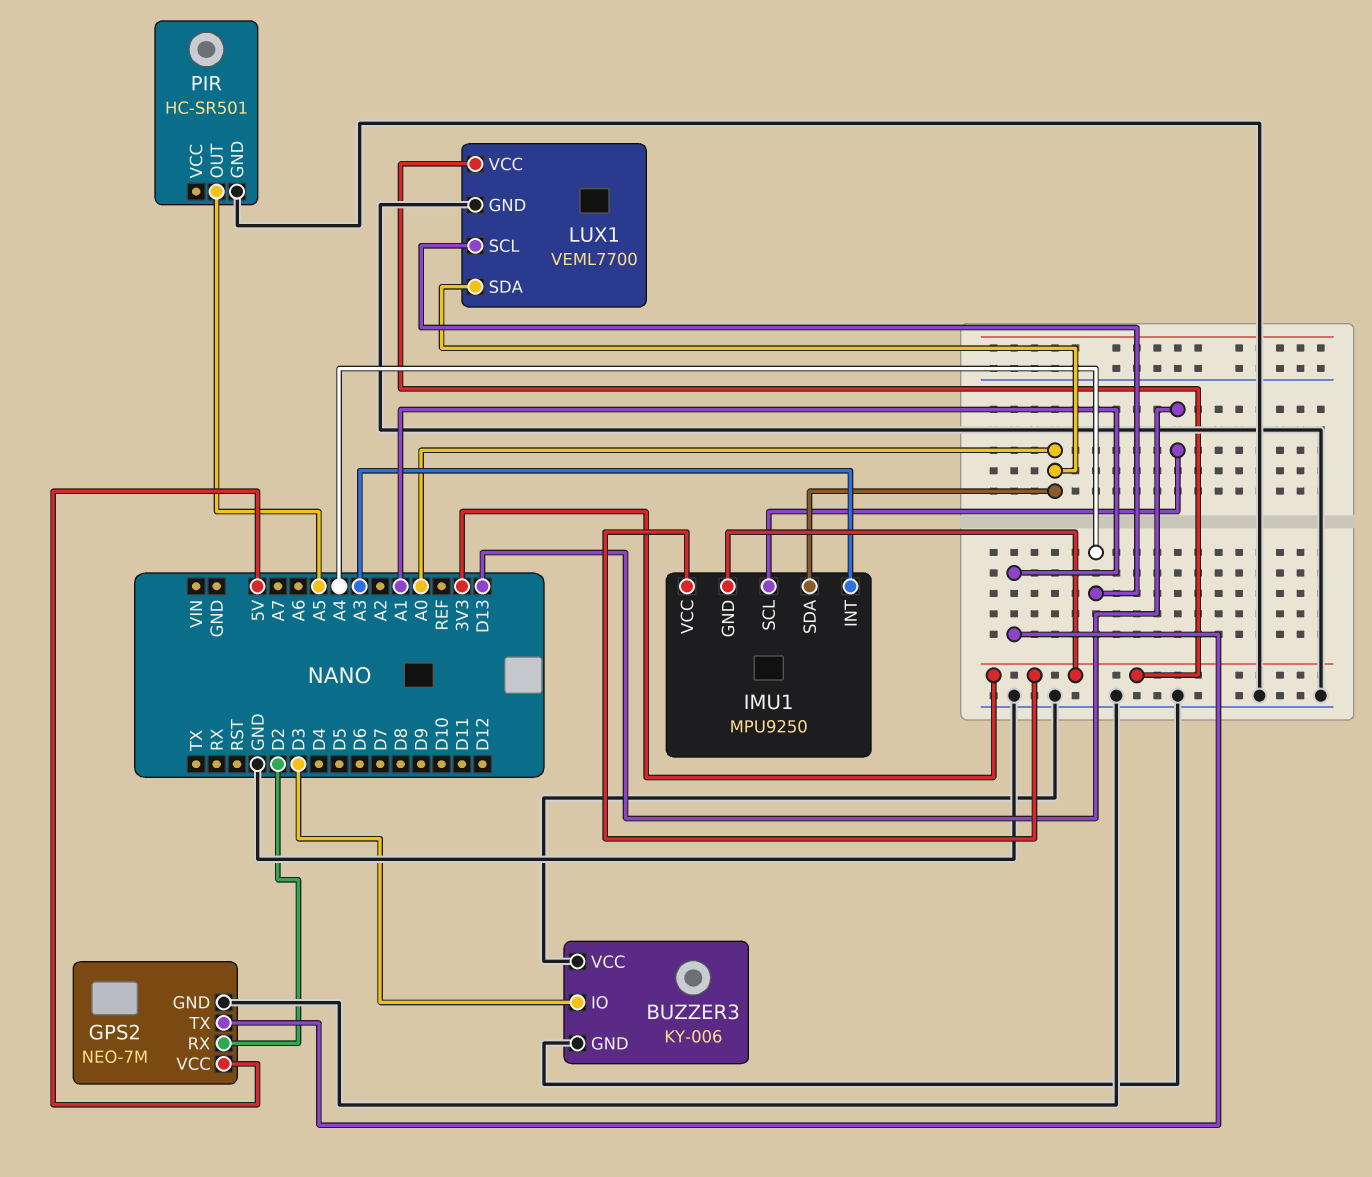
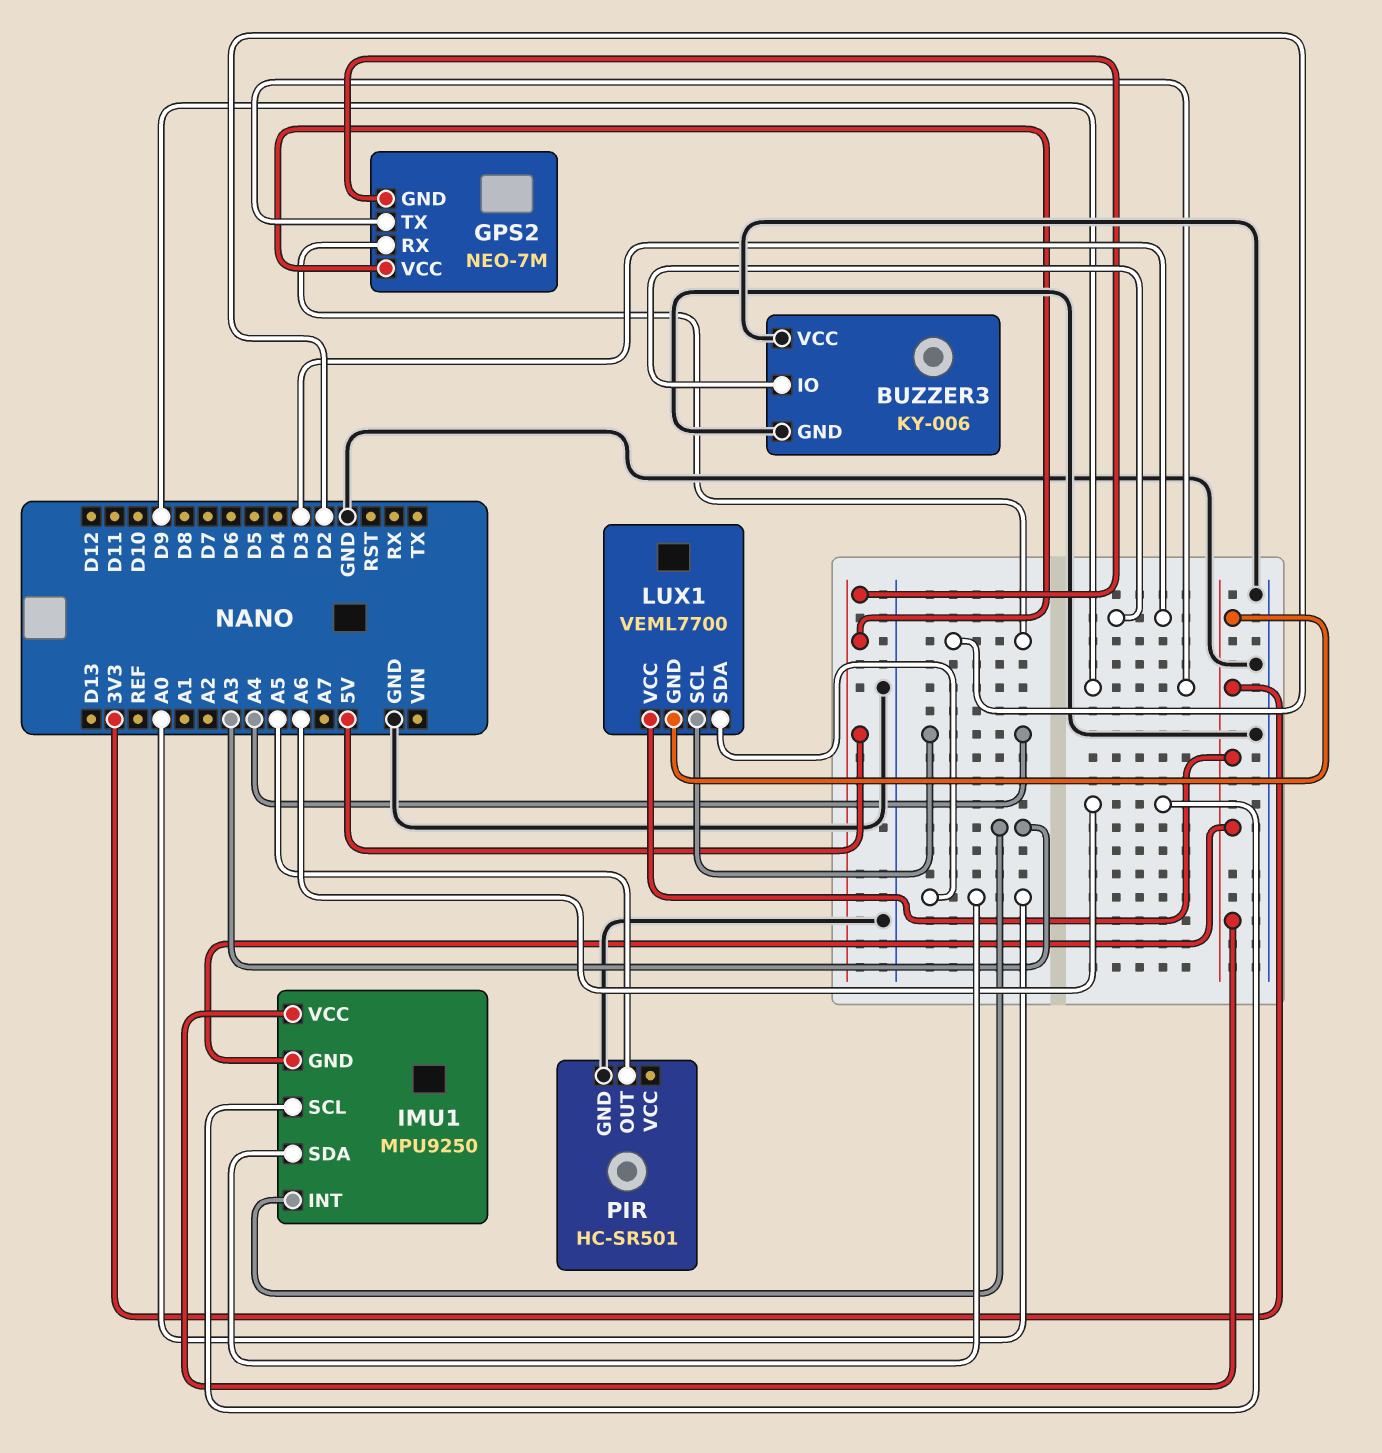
GPS2 pin GND: GND -> 5V
GPS2 pin TX: A1 -> D9
IMU1 pin SCL: D13 -> A6
LUX1 pin GND: GND -> 3V3

